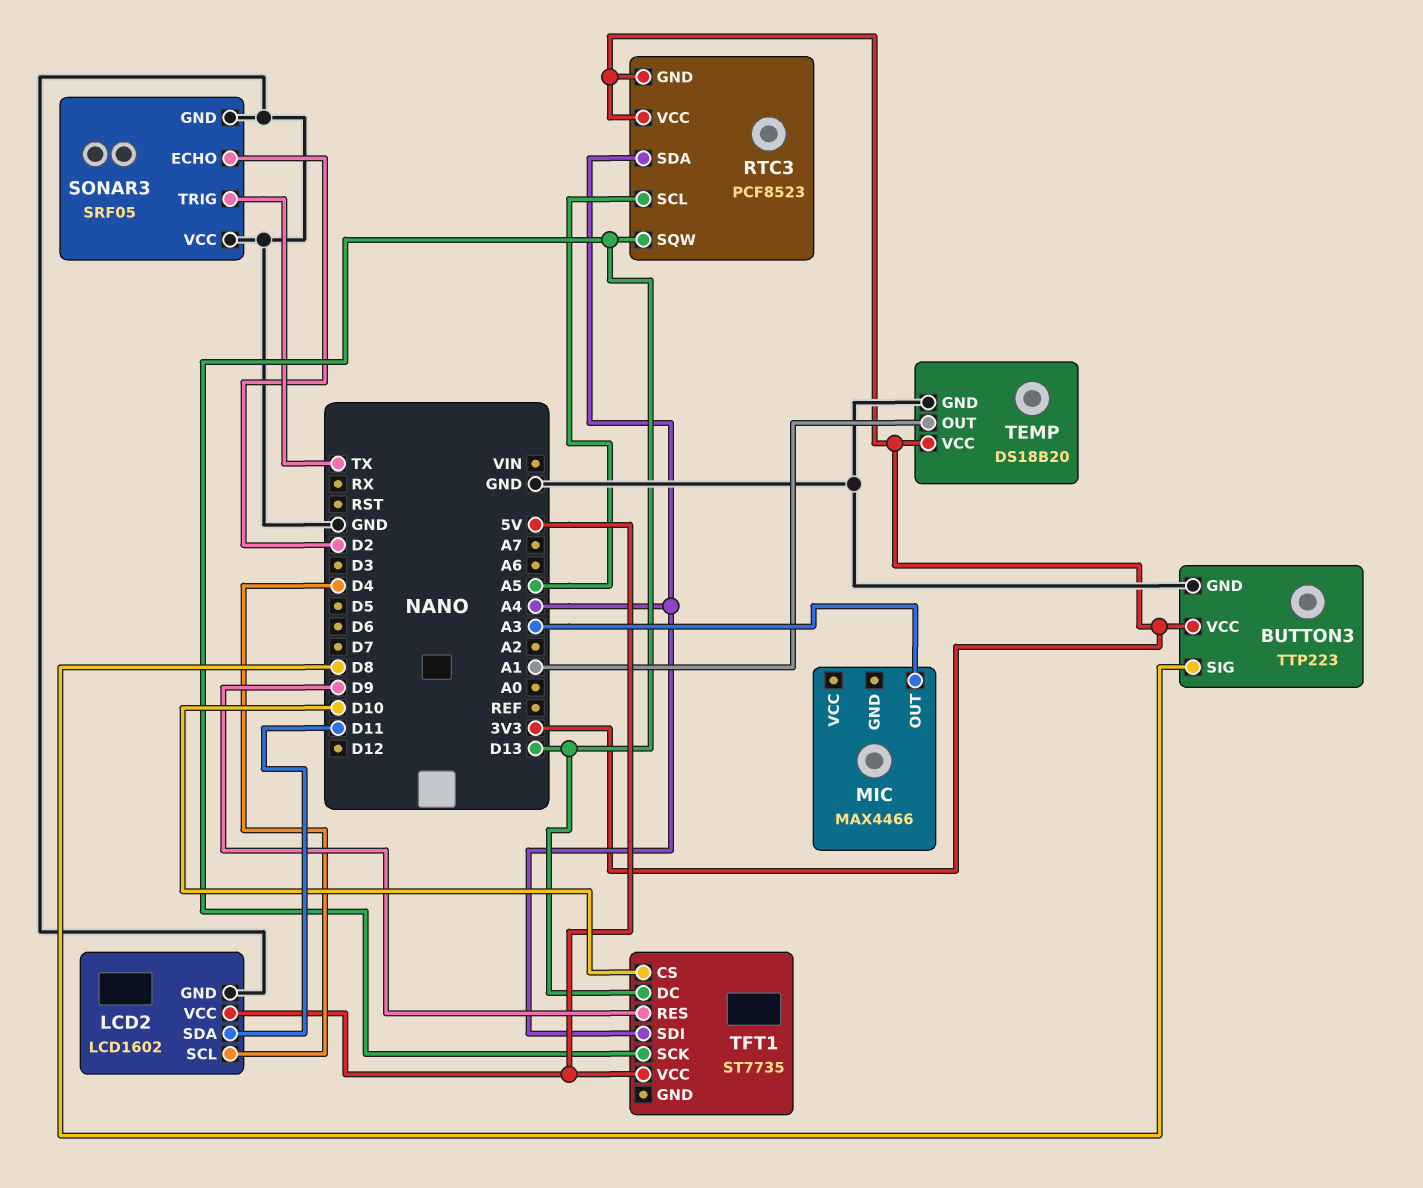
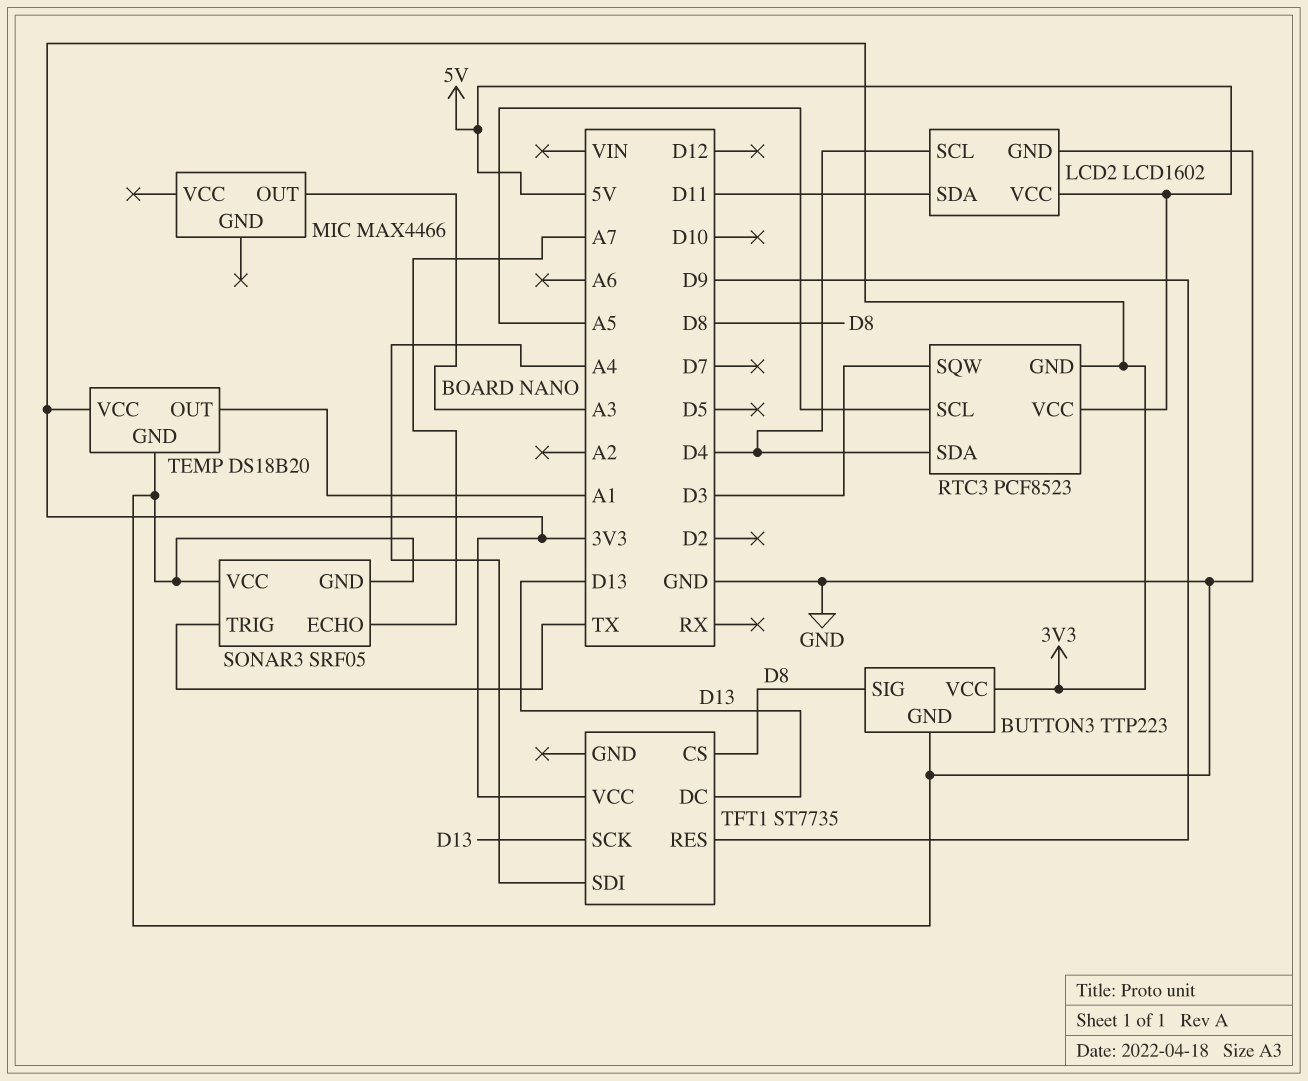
RTC3 pin SDA: A4 -> D4
RTC3 pin SQW: D13 -> D3
RTC3 pin VCC: 3V3 -> 5V
SONAR3 pin ECHO: D2 -> A7
TFT1 pin CS: D10 -> D8
TFT1 pin VCC: 5V -> 3V3

